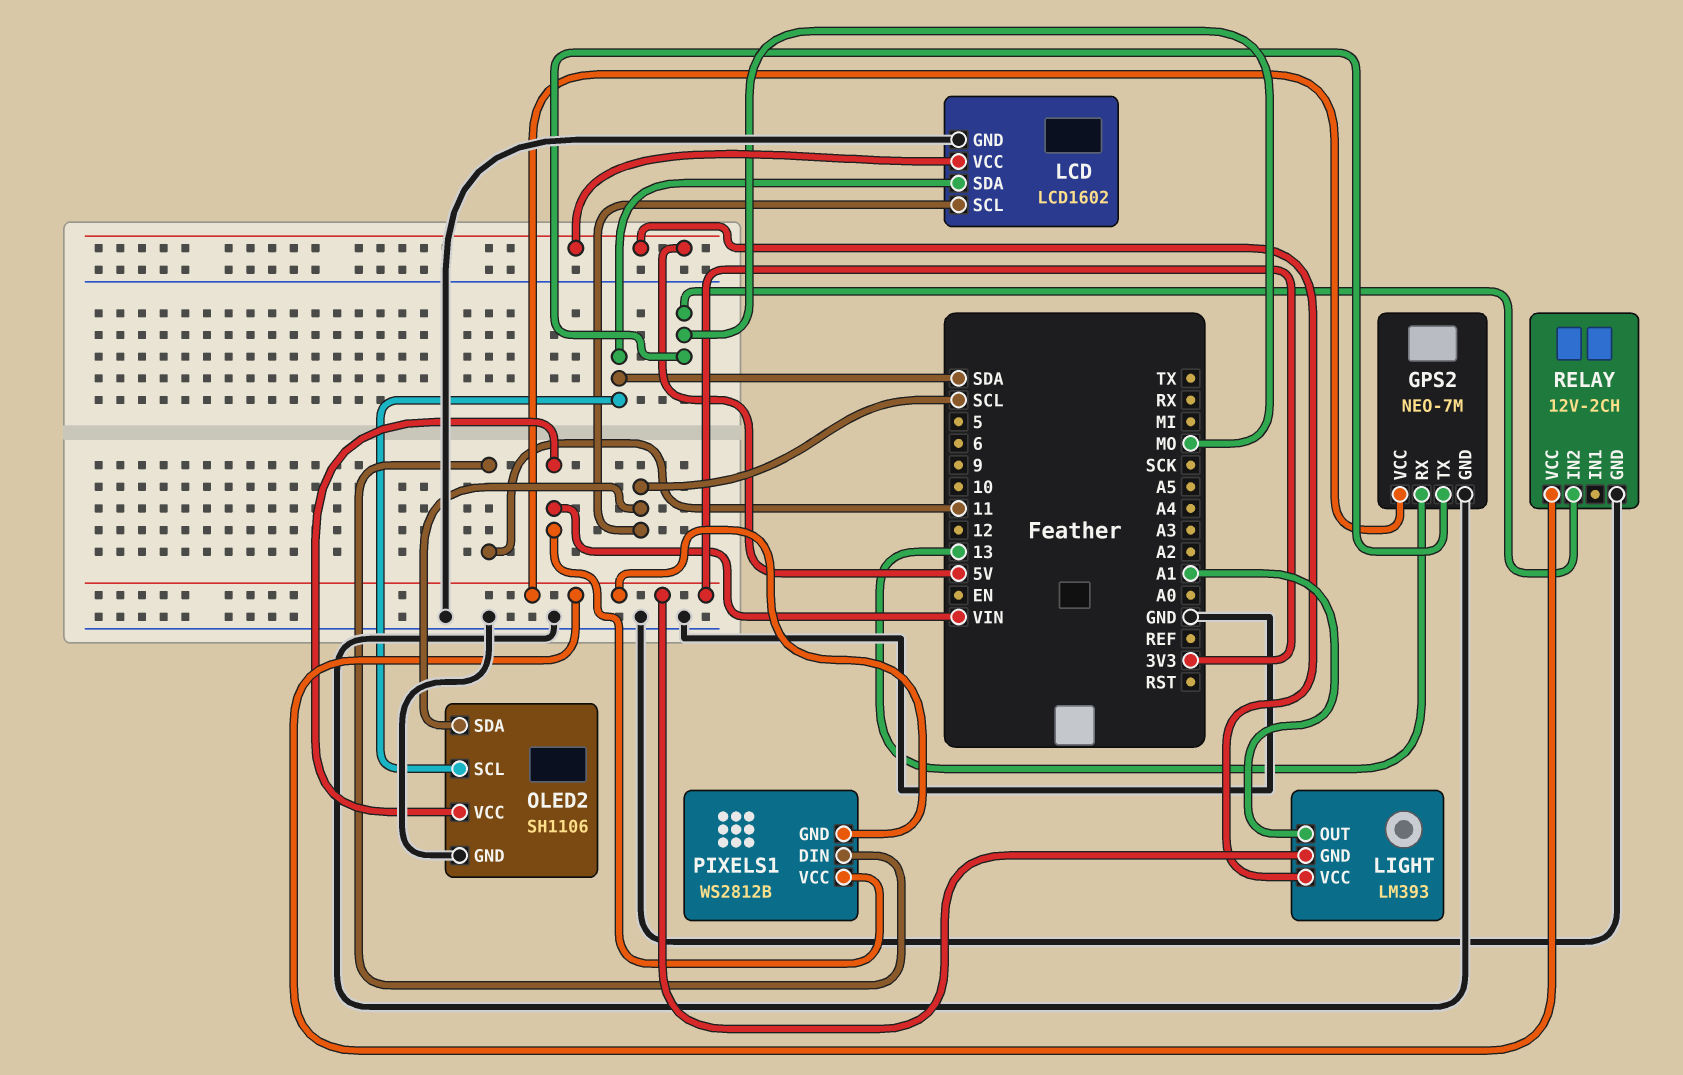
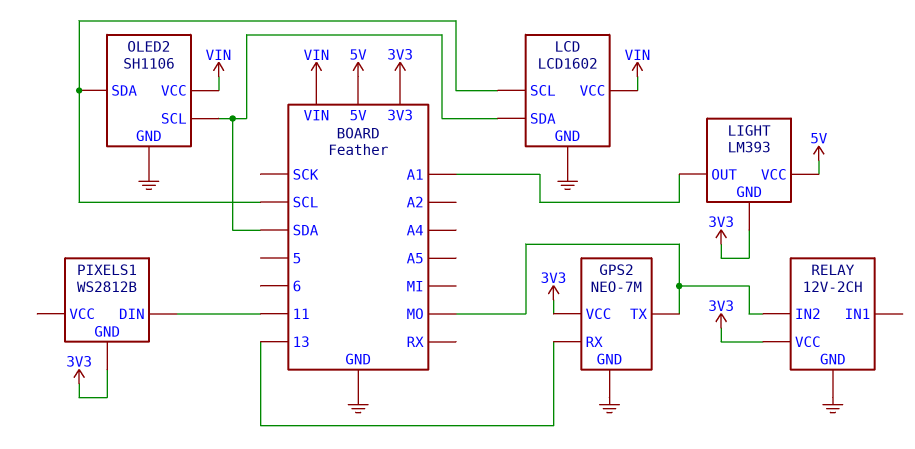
LCD pin VCC: 5V -> VIN
PIXELS1 pin VCC: VIN -> none

